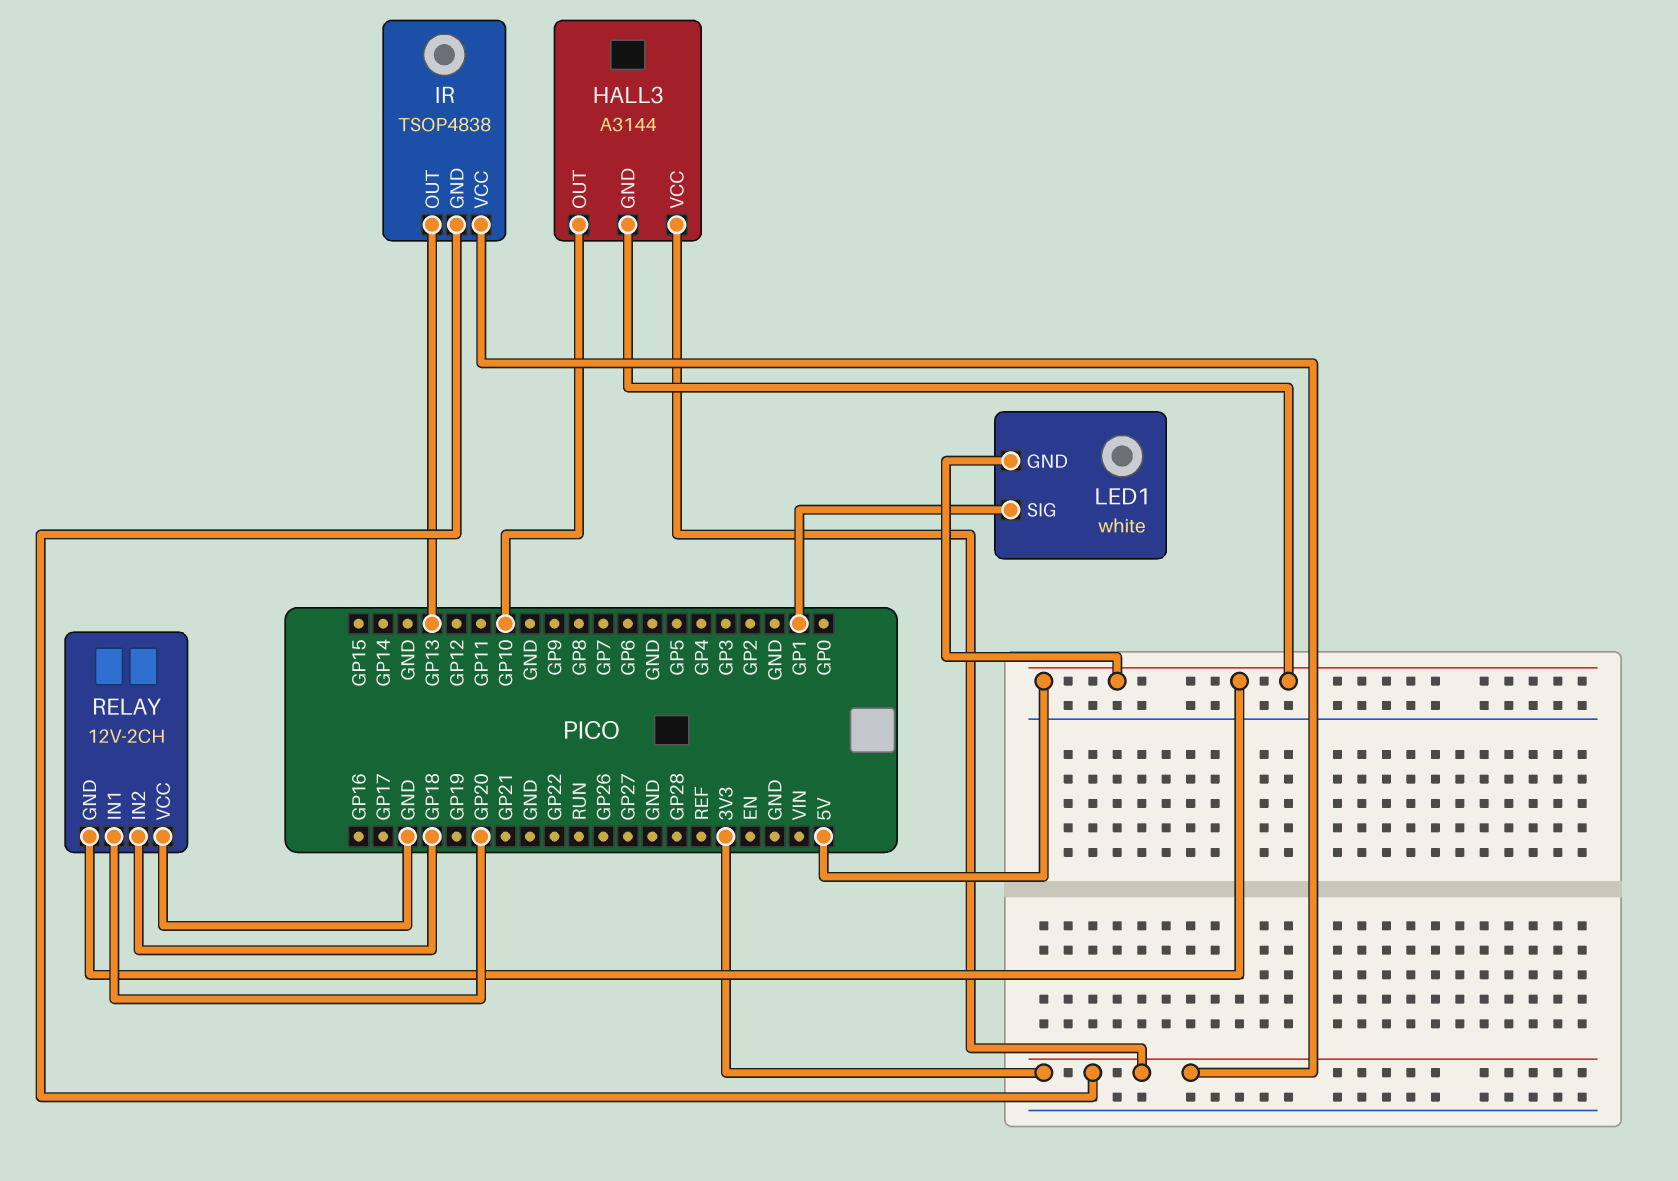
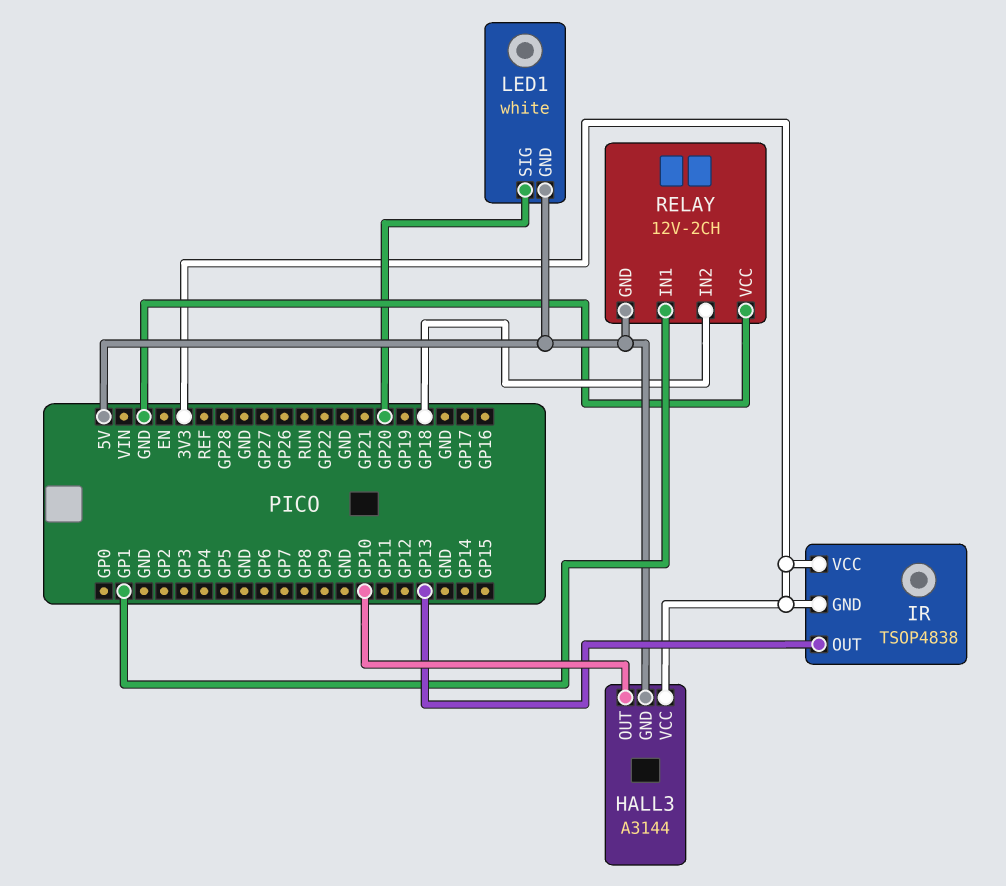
LED1 pin SIG: GP1 -> GP20
RELAY pin IN1: GP20 -> GP1

